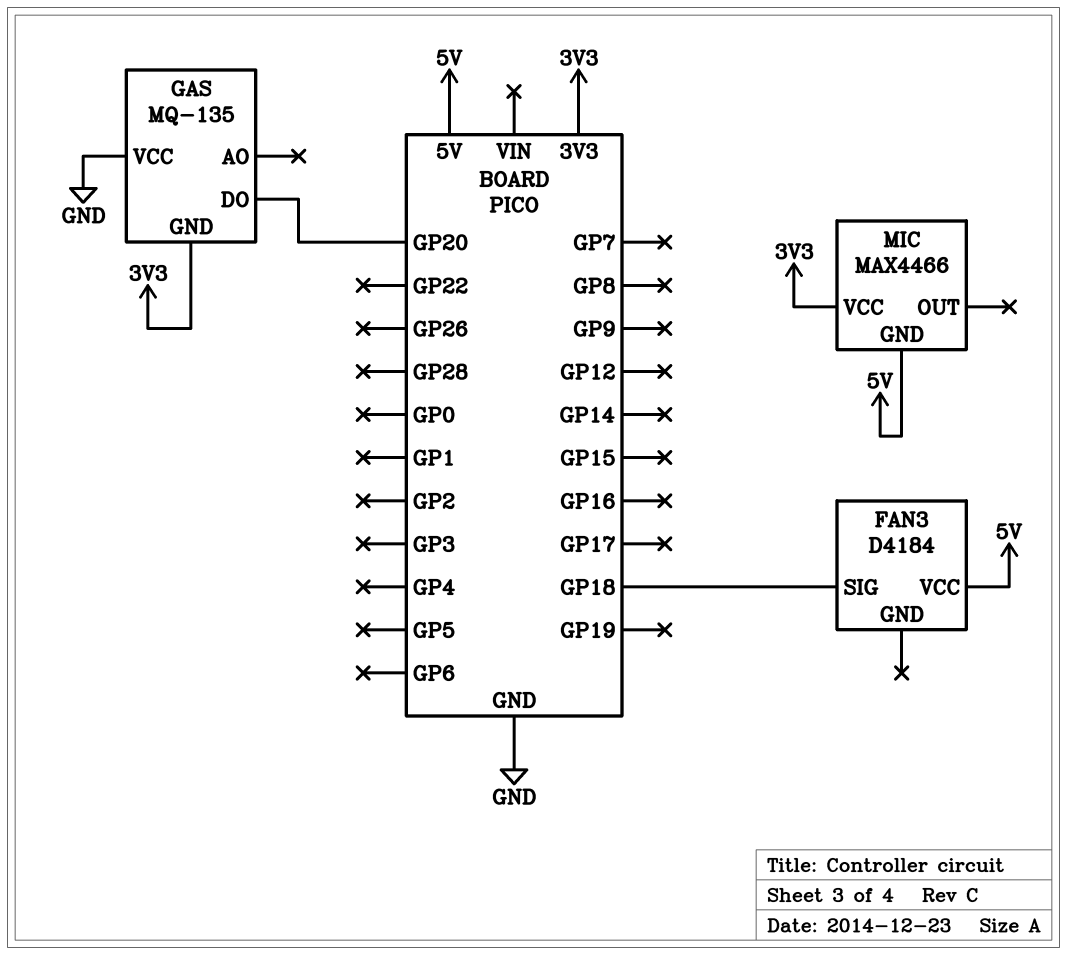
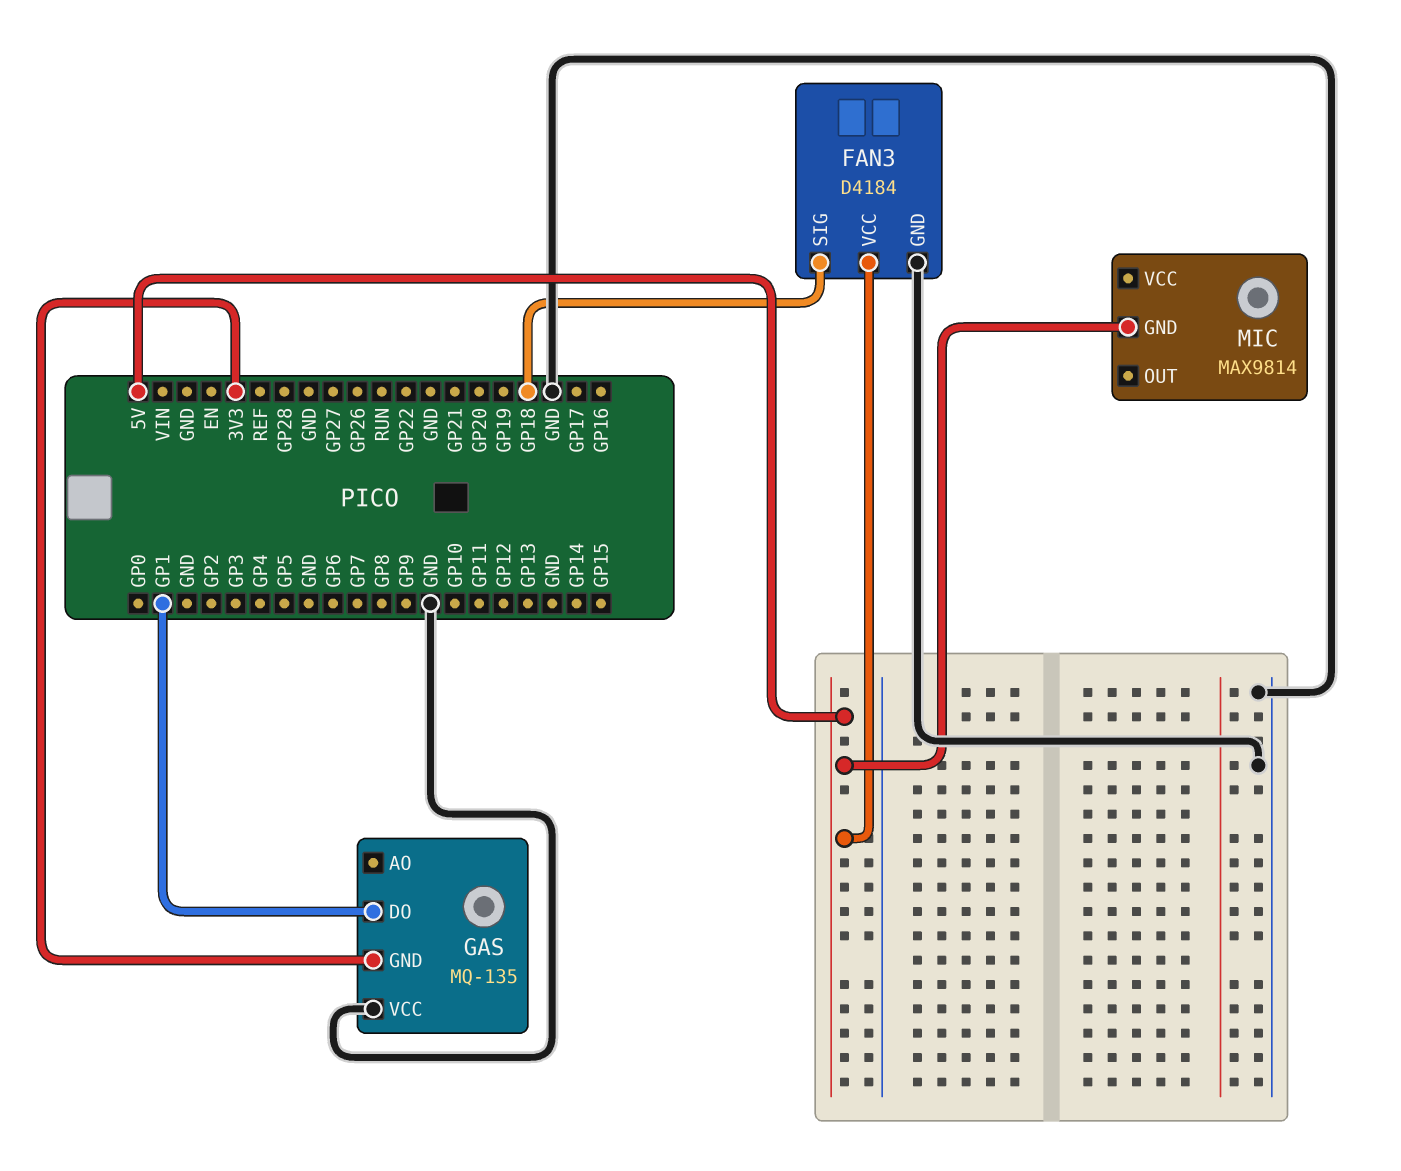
FAN3 pin GND: none -> GND
GAS pin DO: GP20 -> GP1
MIC: MAX4466 -> MAX9814
MIC pin VCC: 3V3 -> none

